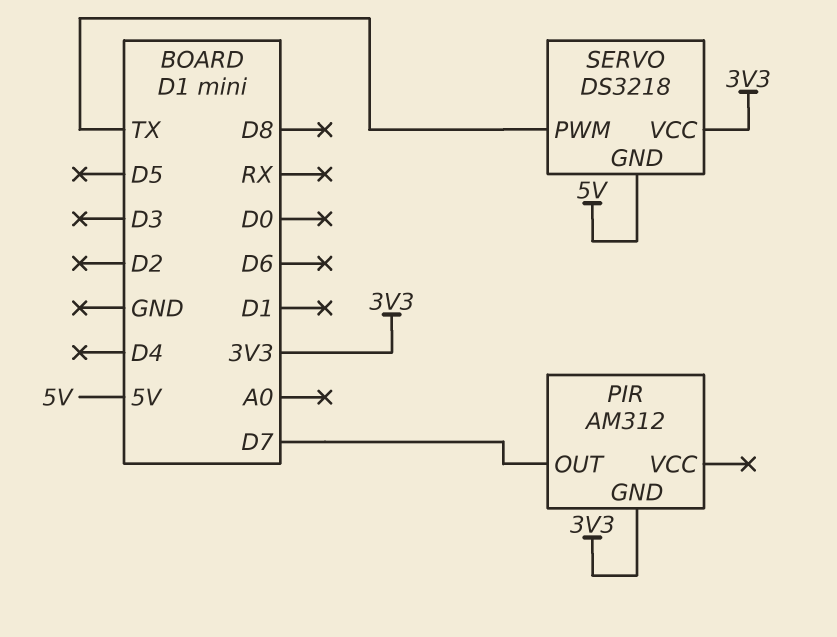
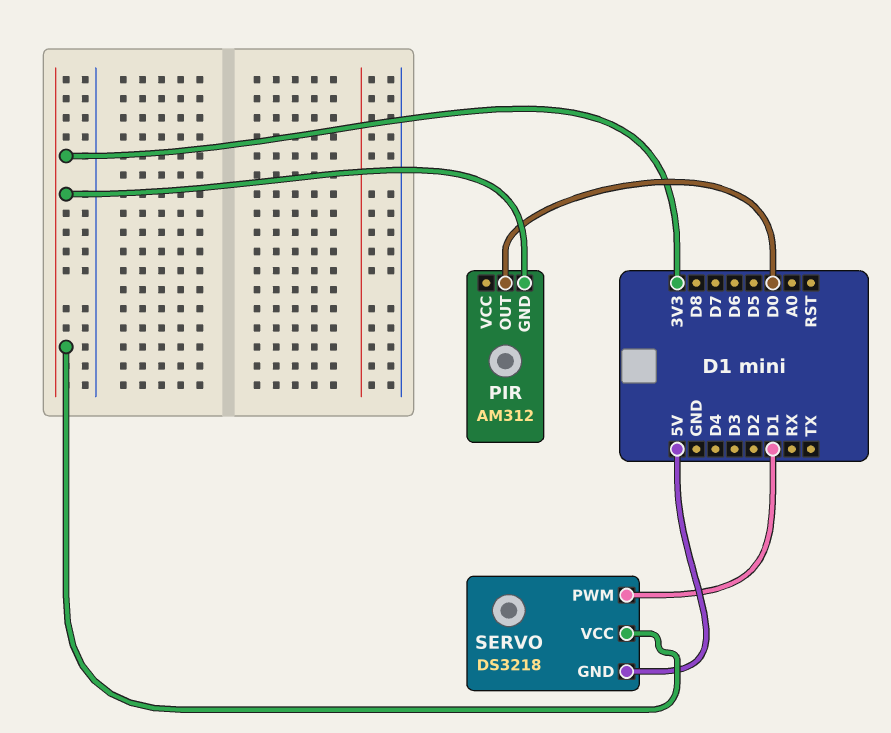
PIR pin OUT: D7 -> D0
SERVO pin PWM: TX -> D1

